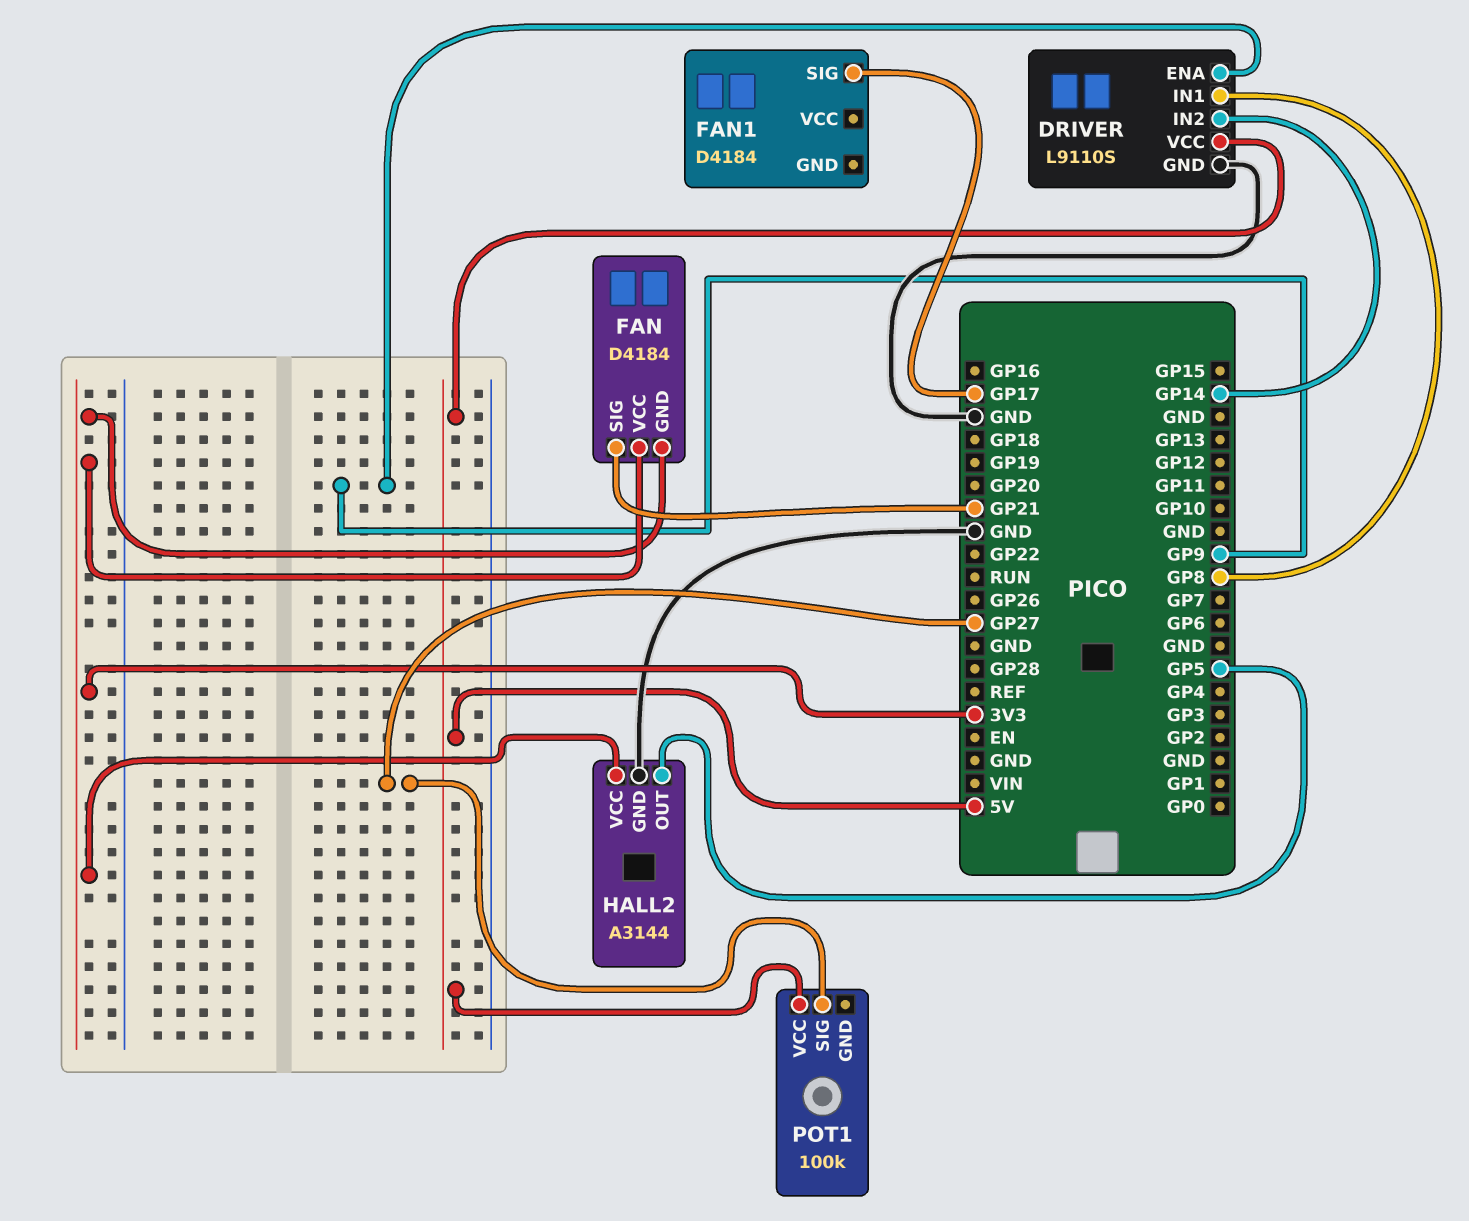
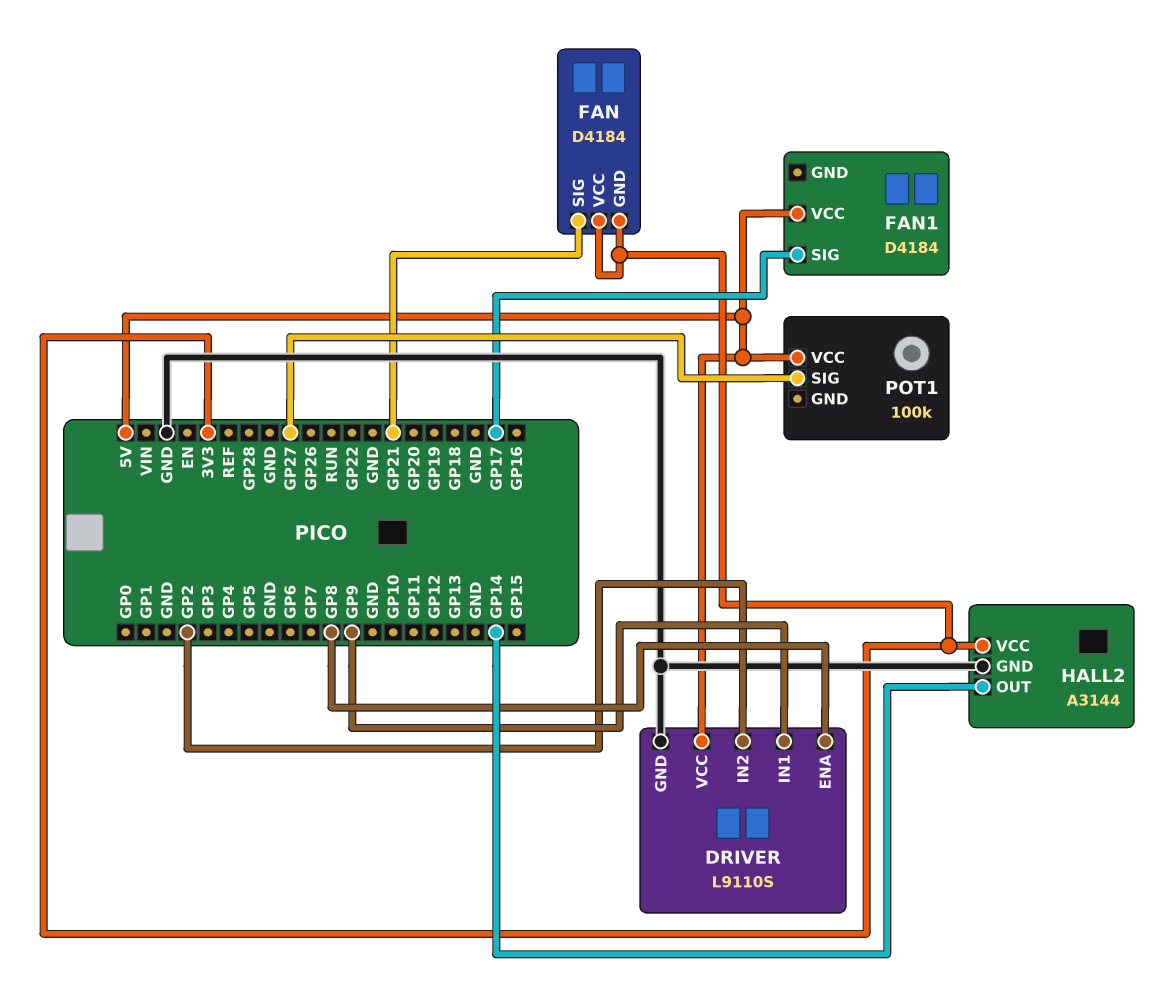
DRIVER pin ENA: GP9 -> GP8
DRIVER pin IN1: GP8 -> GP9
DRIVER pin IN2: GP14 -> GP2
FAN1 pin VCC: none -> 5V
HALL2 pin OUT: GP5 -> GP14

